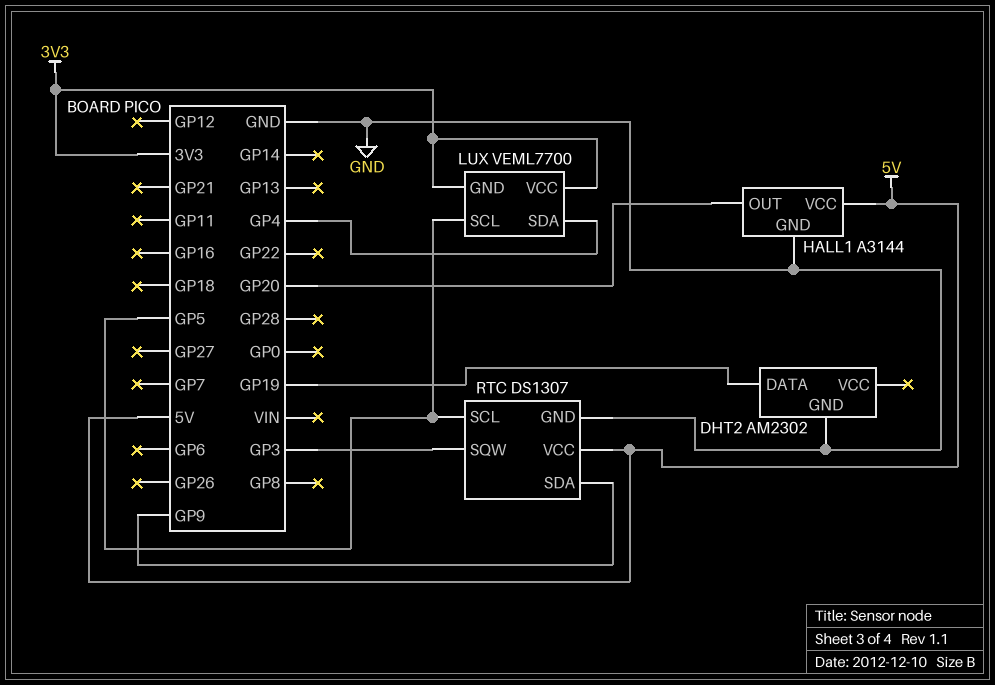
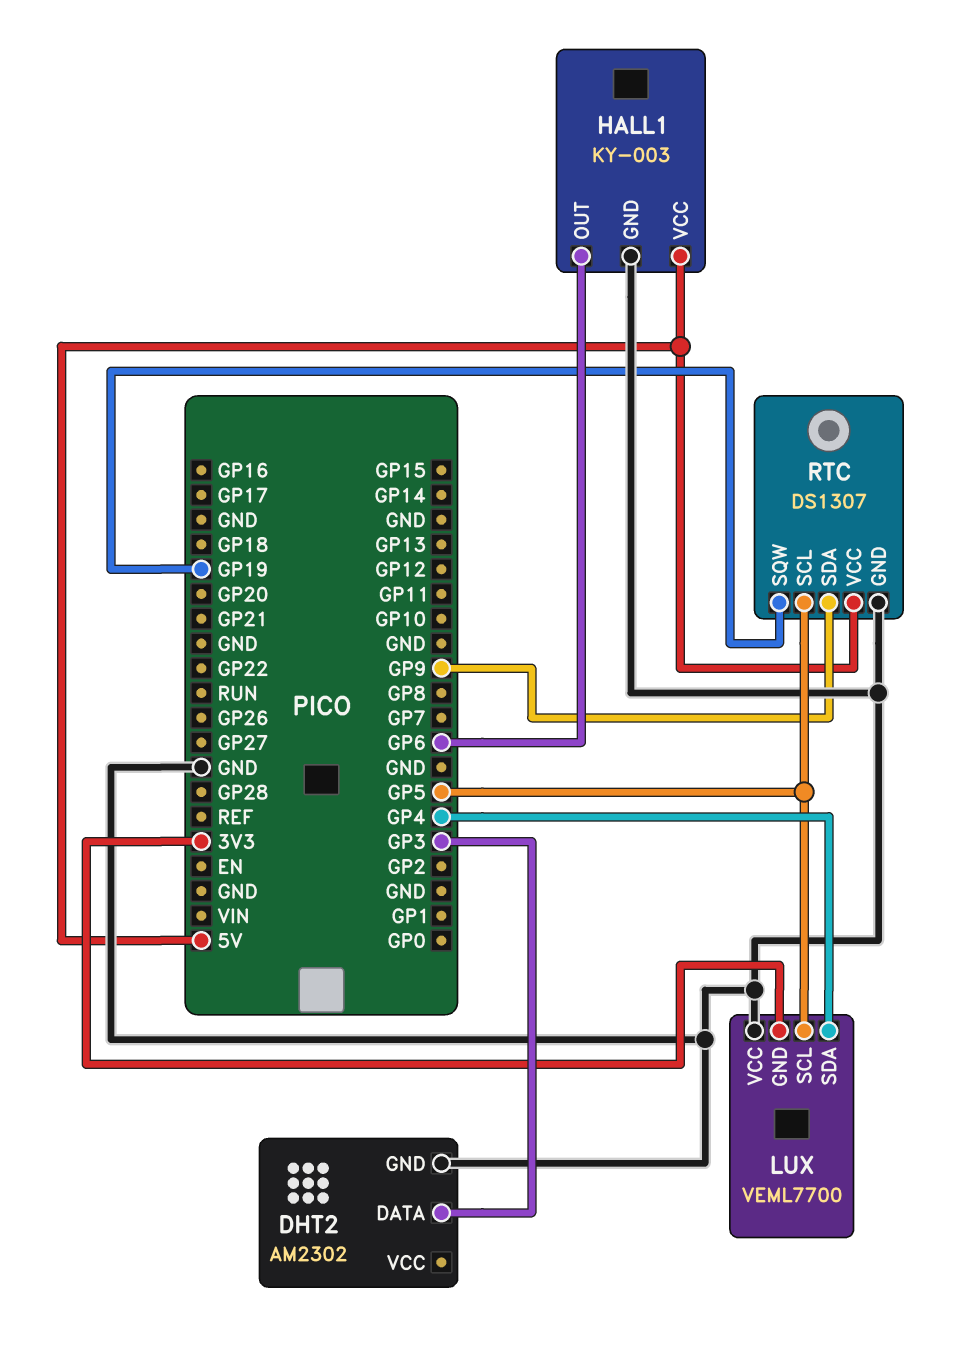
DHT2 pin DATA: GP19 -> GP3
HALL1: A3144 -> KY-003
HALL1 pin OUT: GP20 -> GP6
LUX pin VCC: 3V3 -> GND
RTC pin SQW: GP3 -> GP19

